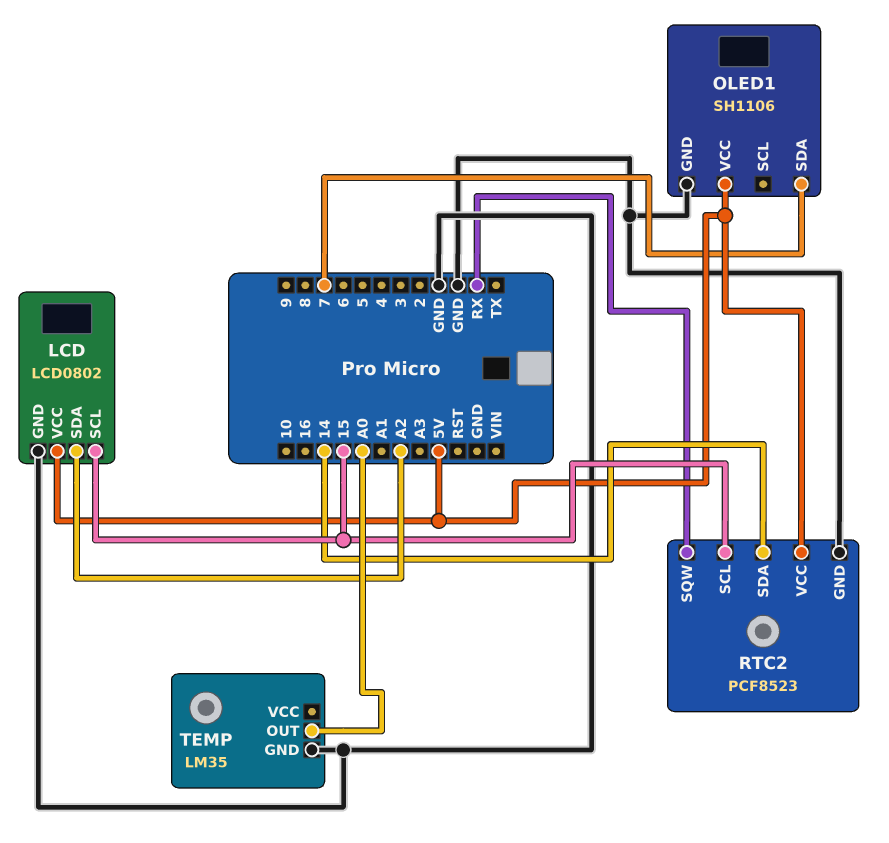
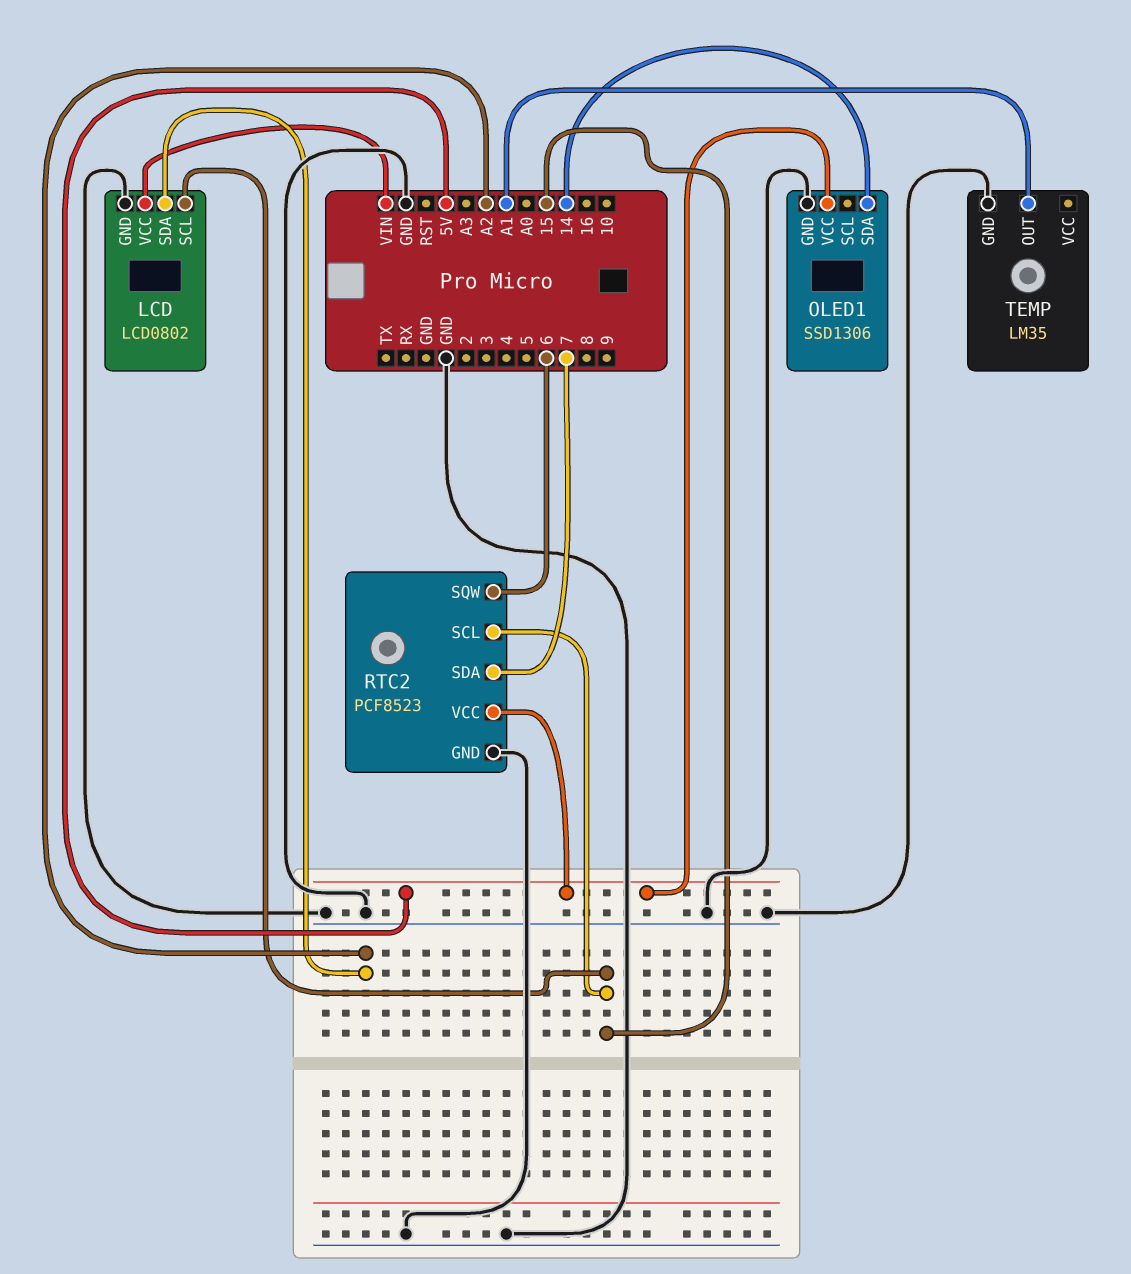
LCD pin VCC: 5V -> VIN
OLED1: SH1106 -> SSD1306
OLED1 pin SDA: 7 -> 14
RTC2 pin SDA: 14 -> 7
RTC2 pin SQW: RX -> 6
TEMP pin OUT: A0 -> A1

